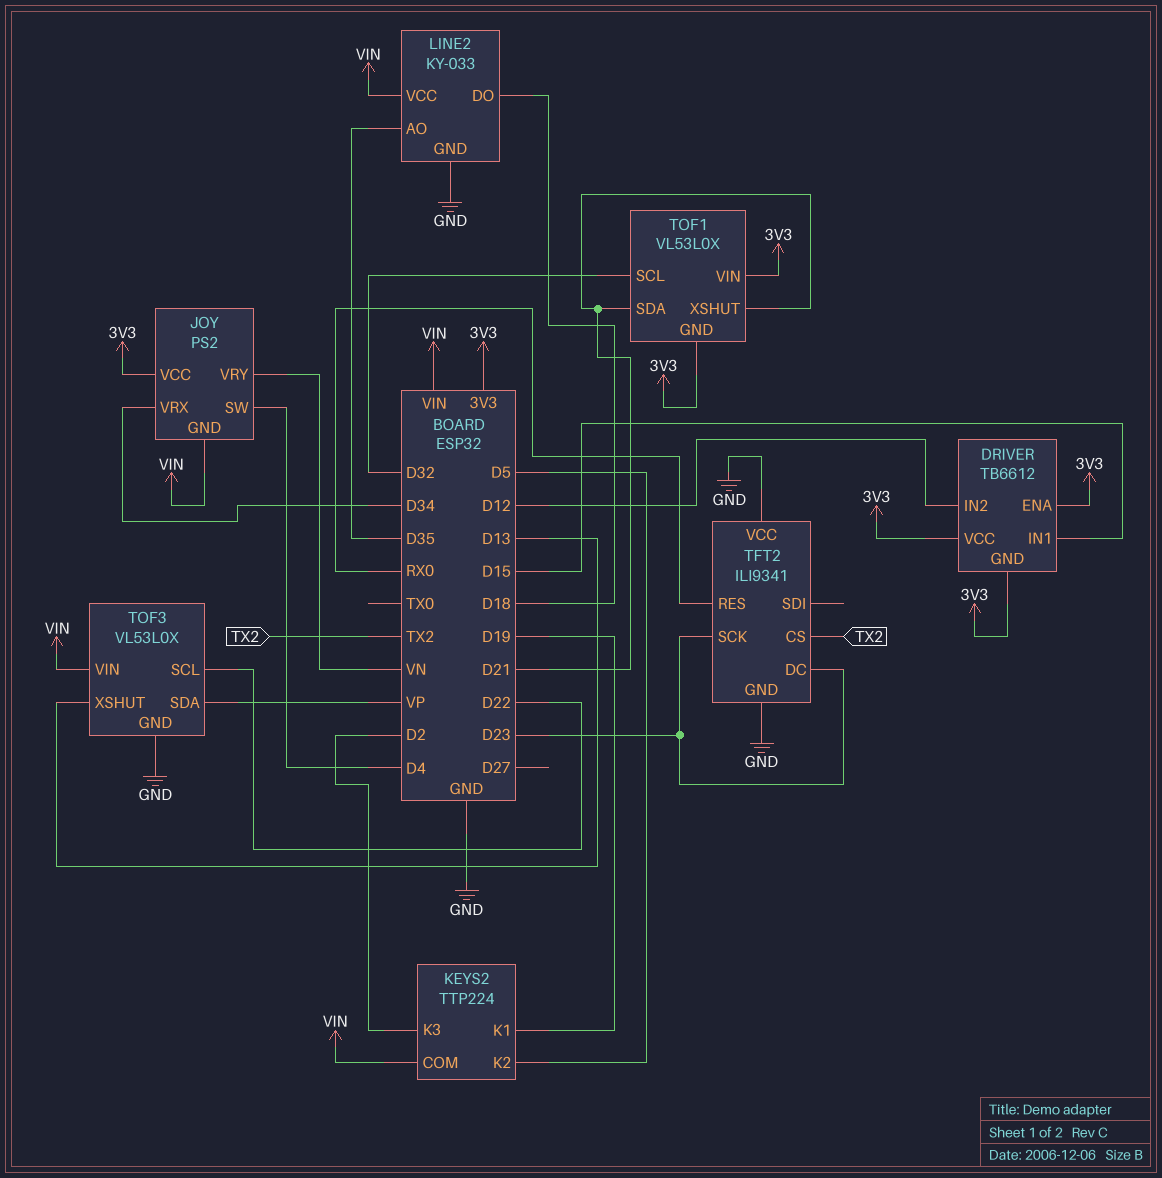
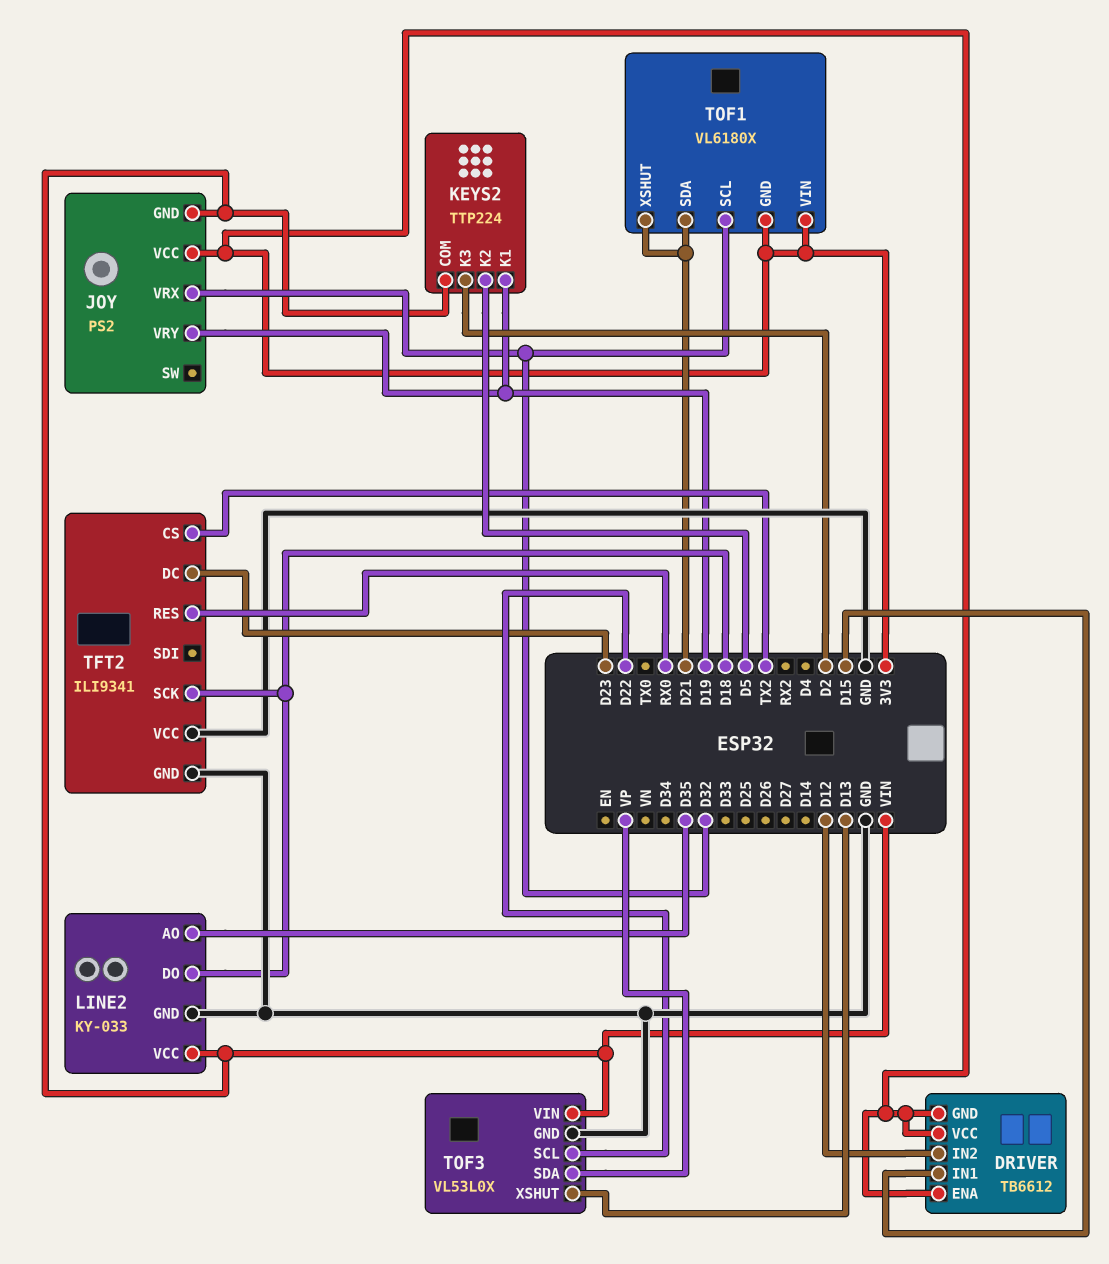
JOY pin SW: D4 -> none
JOY pin VRX: D34 -> D32
JOY pin VRY: VN -> D19
TFT2 pin SCK: D23 -> D18
TOF1: VL53L0X -> VL6180X

